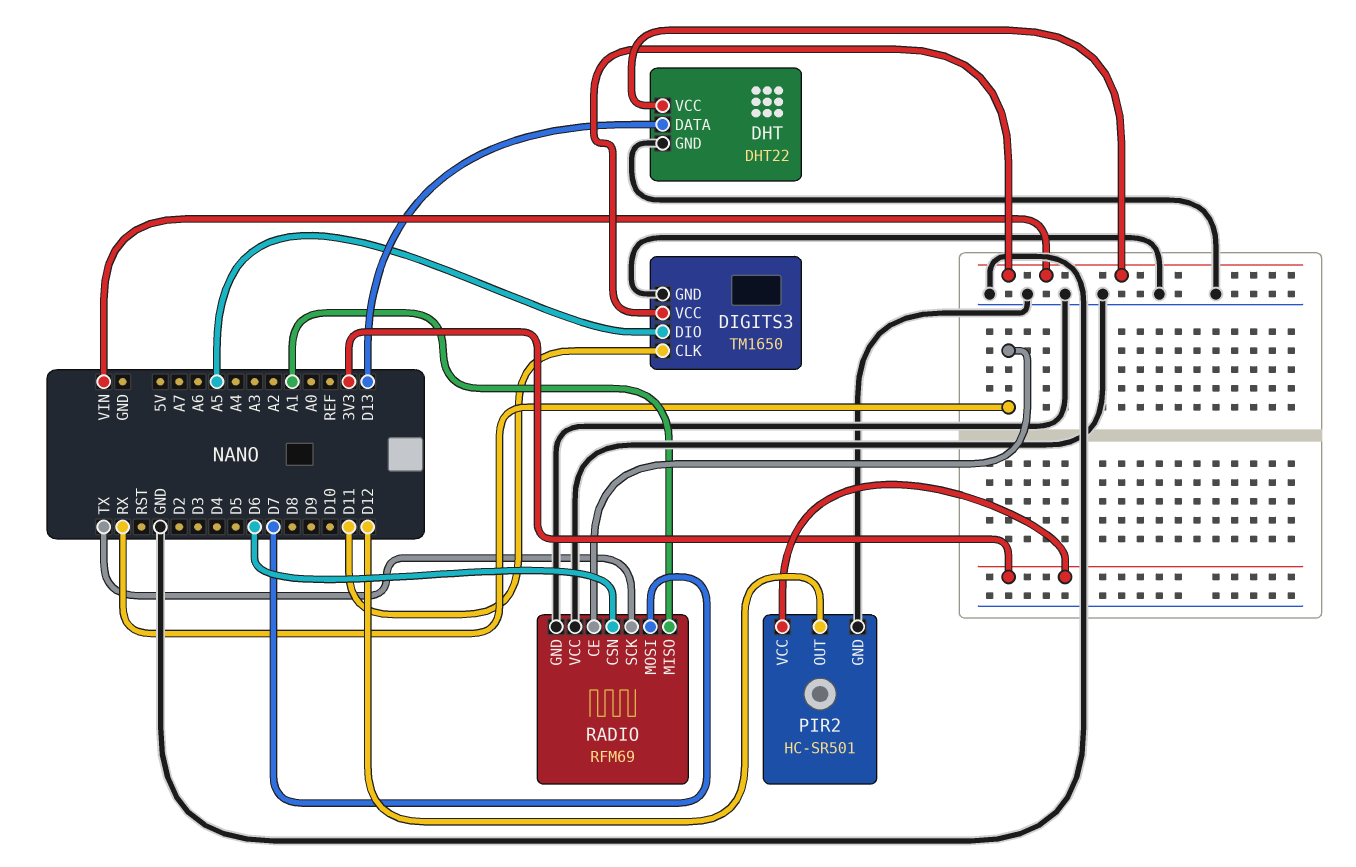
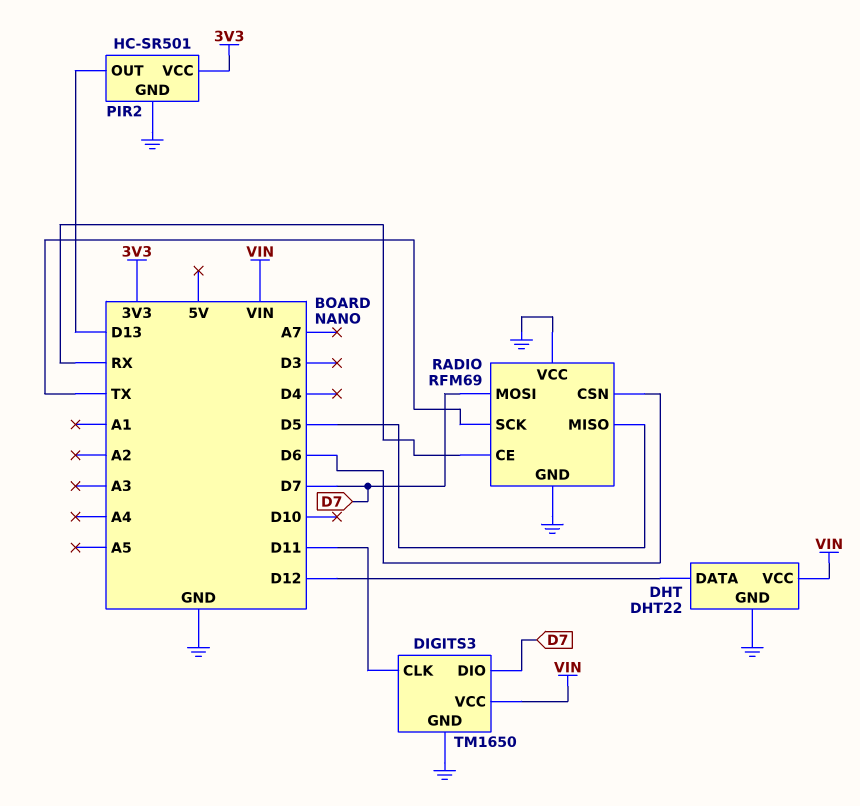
DHT pin DATA: D13 -> D12
DIGITS3 pin DIO: A5 -> D7
PIR2 pin OUT: D12 -> D13
RADIO pin MISO: A1 -> D5

